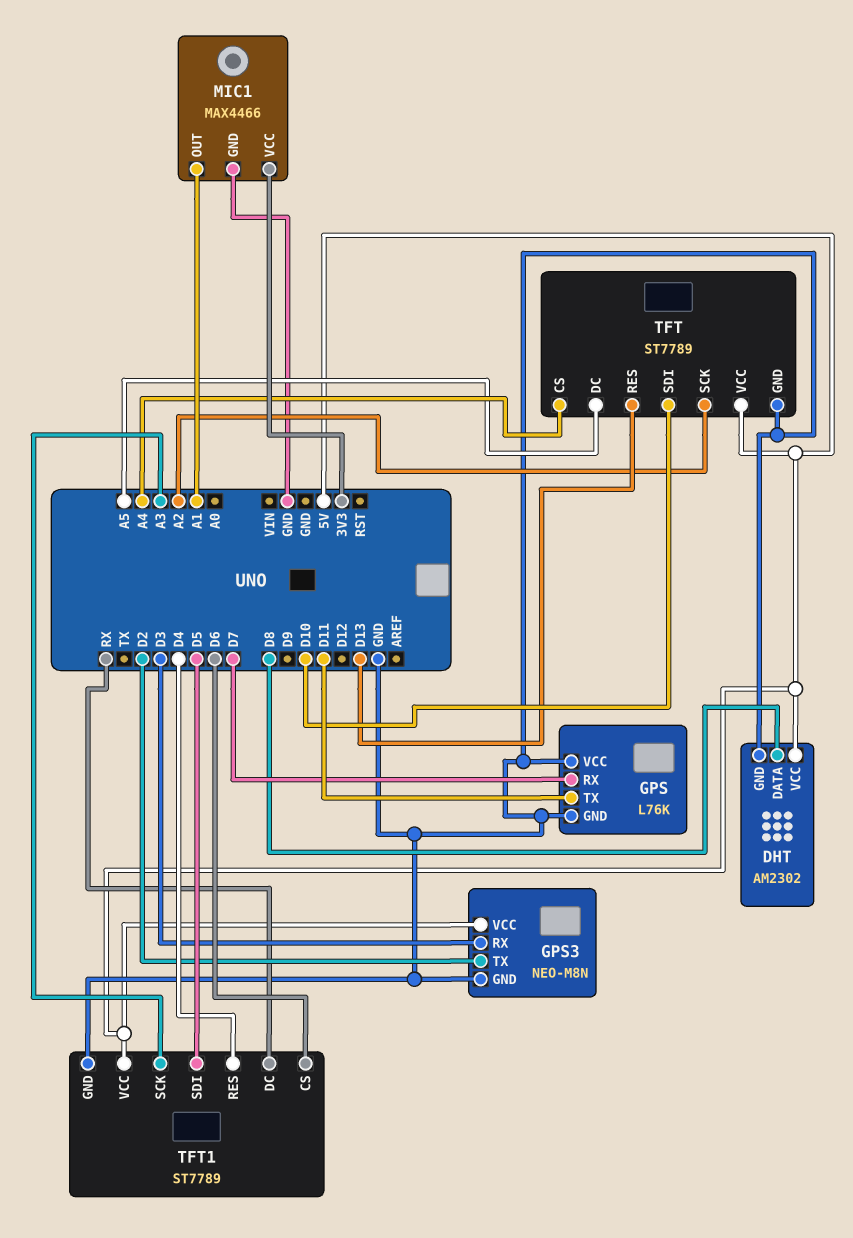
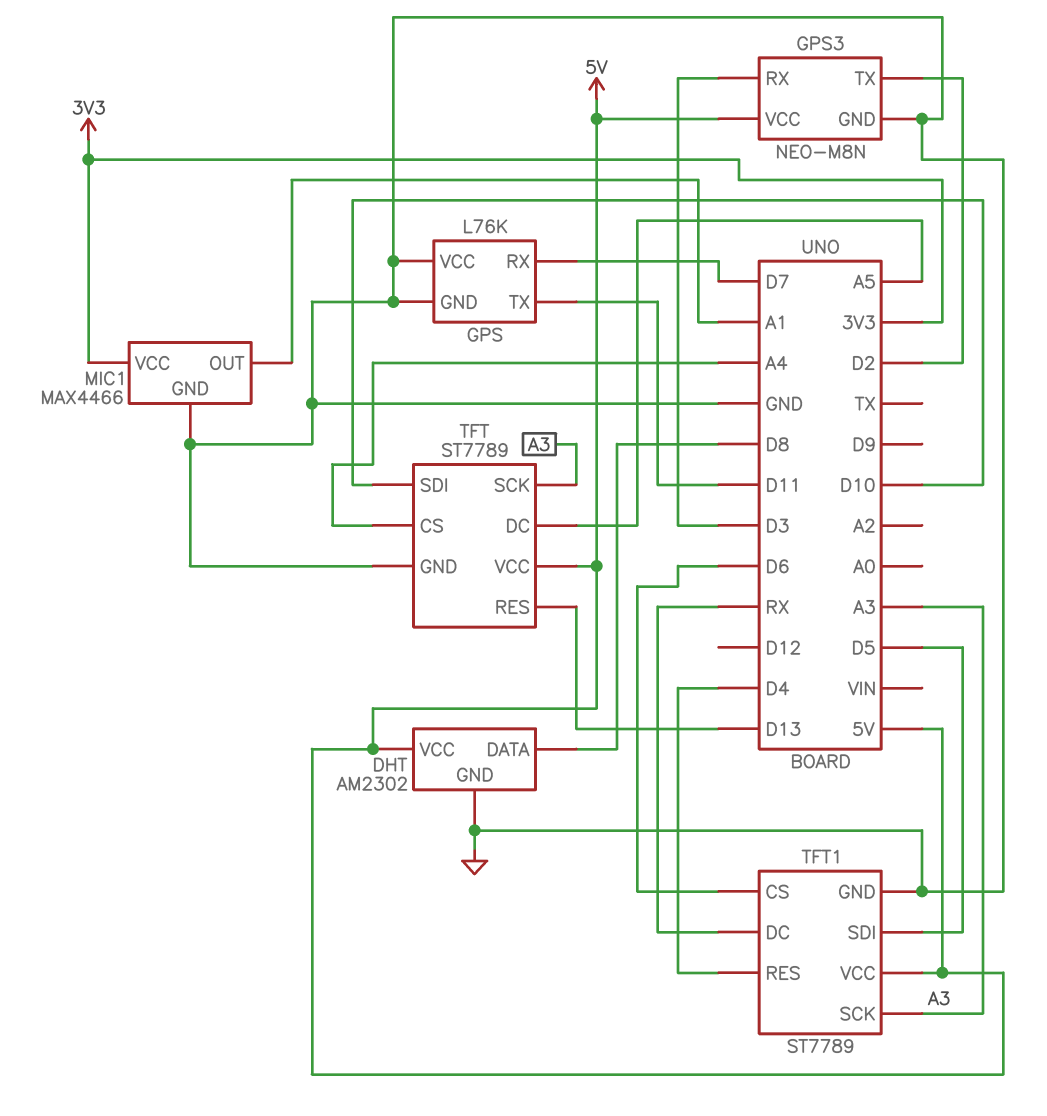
TFT pin SCK: A2 -> A3

